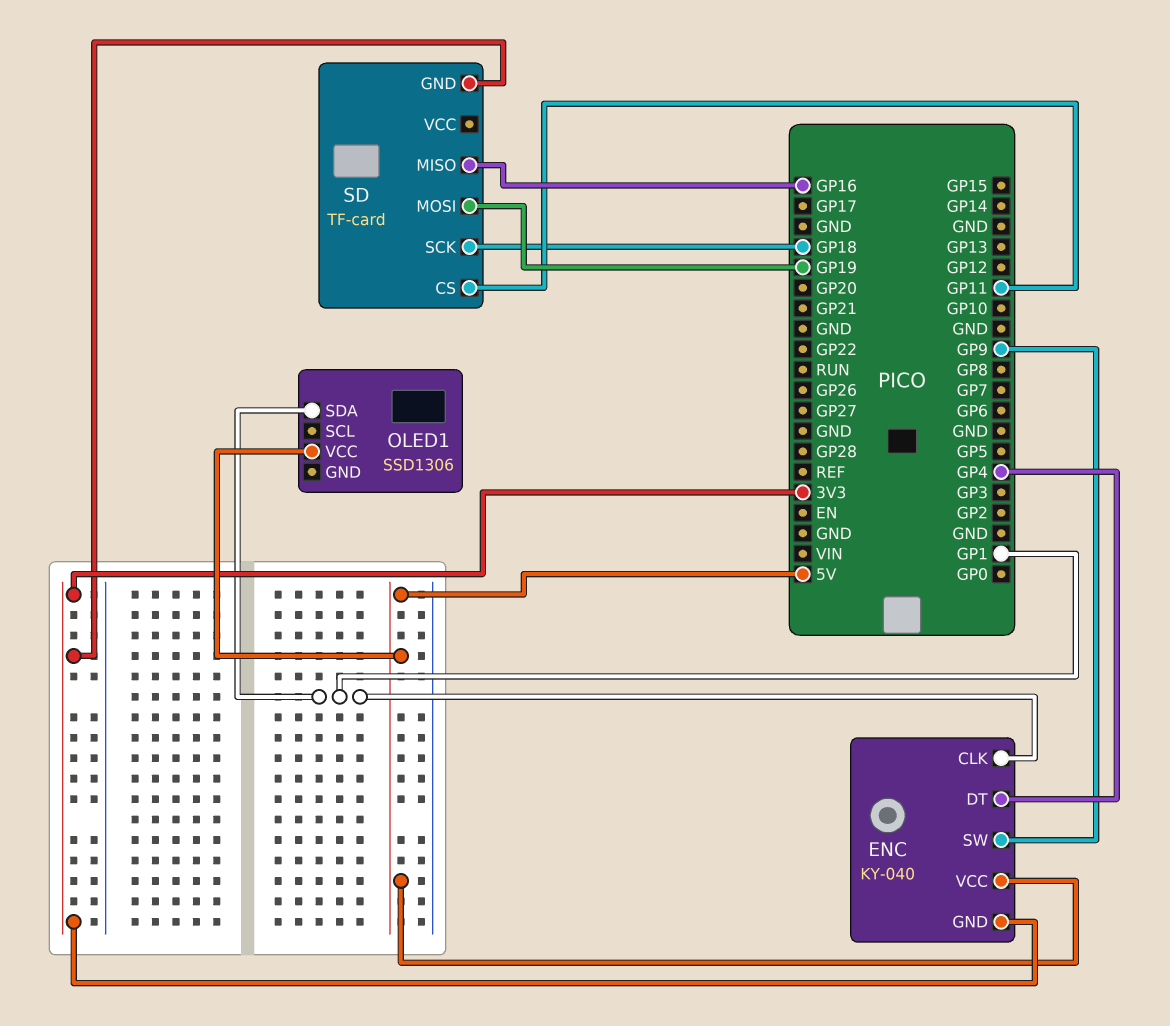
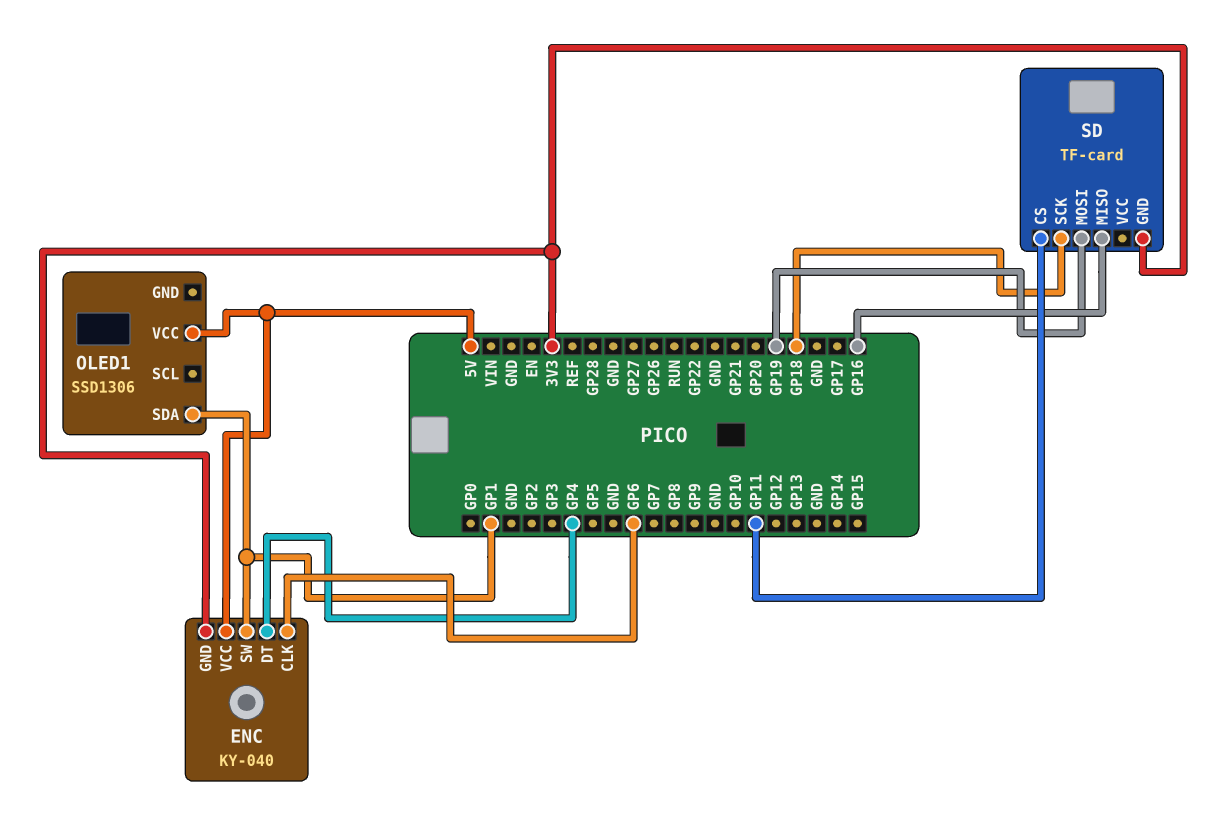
ENC pin CLK: GP1 -> GP6
ENC pin SW: GP9 -> GP1

